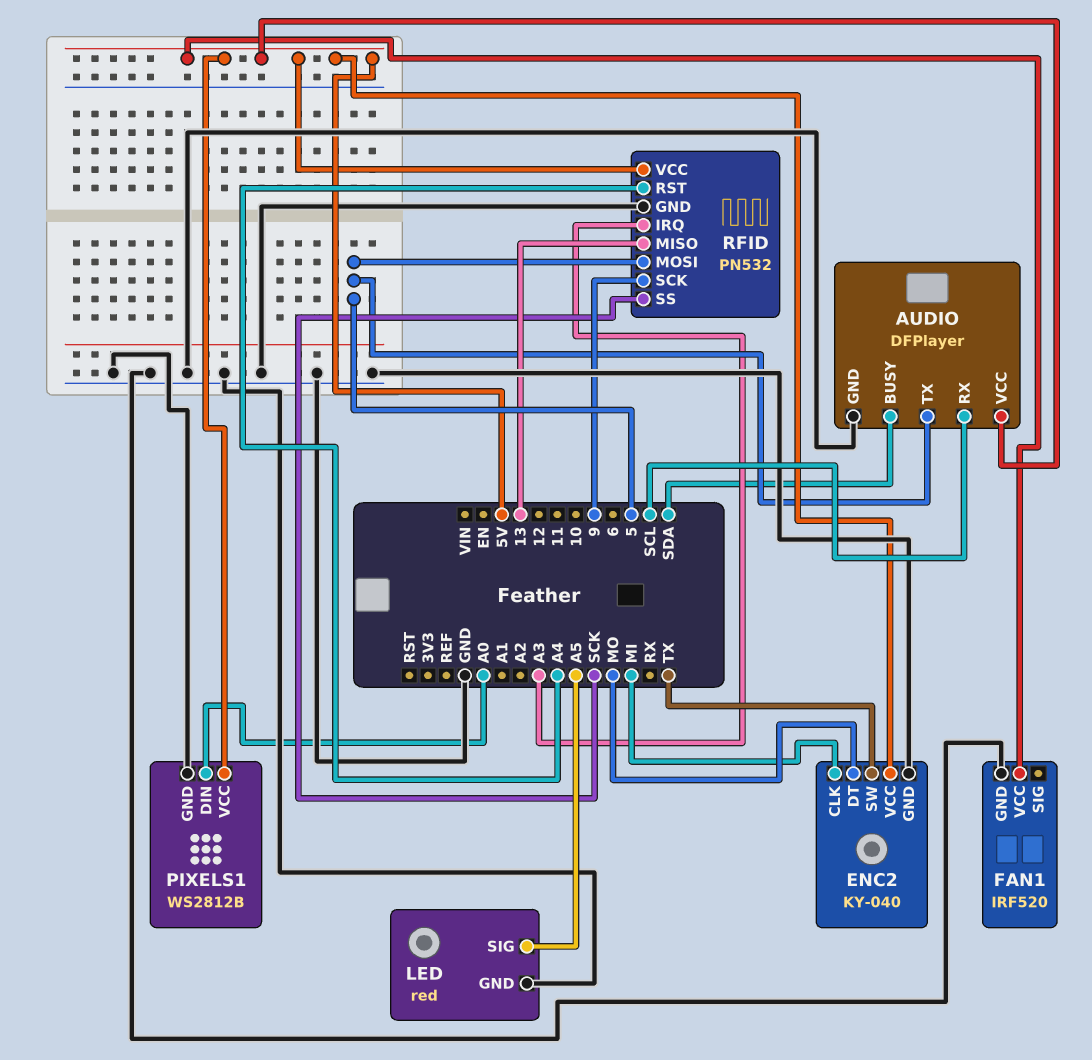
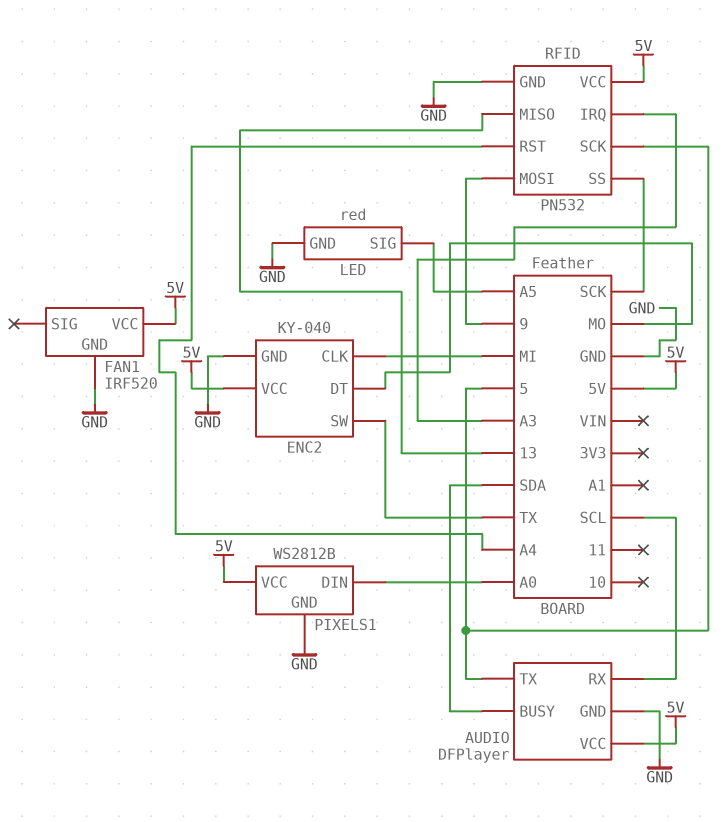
RFID pin MOSI: 5 -> 9
RFID pin SCK: 9 -> 5

